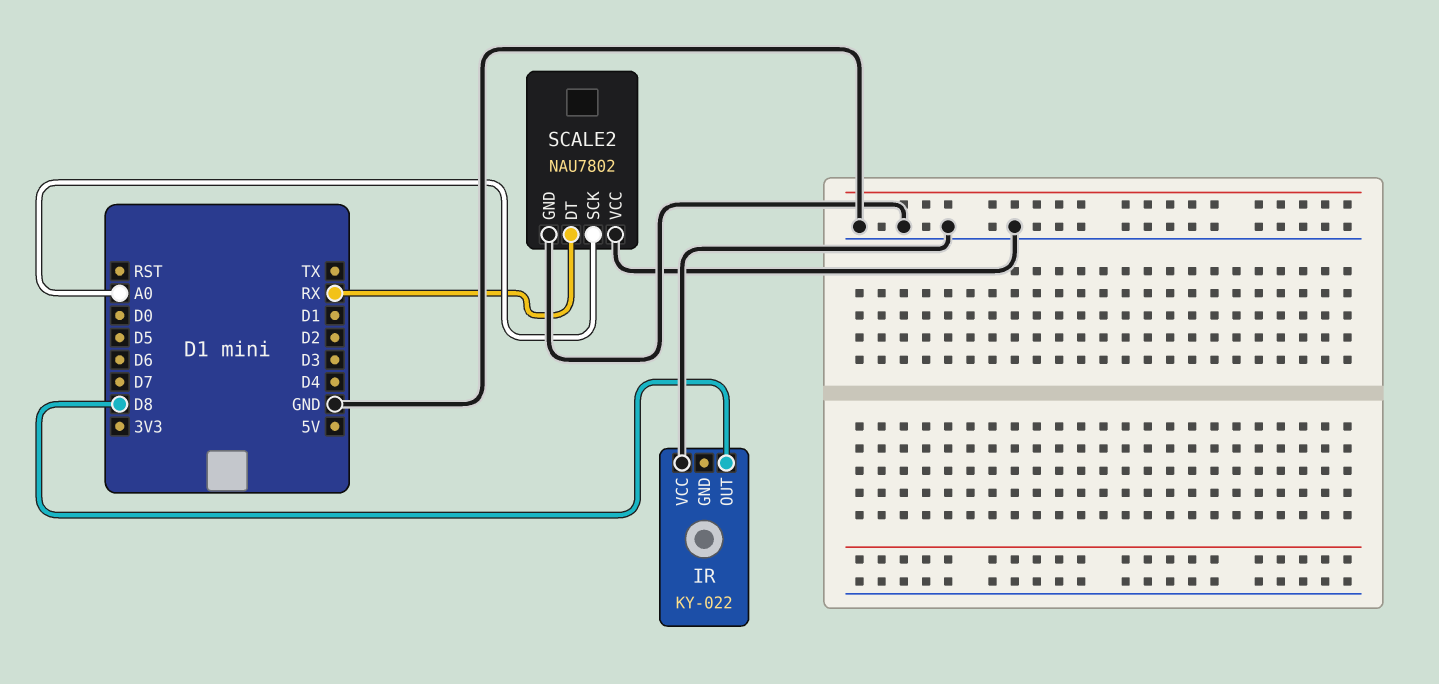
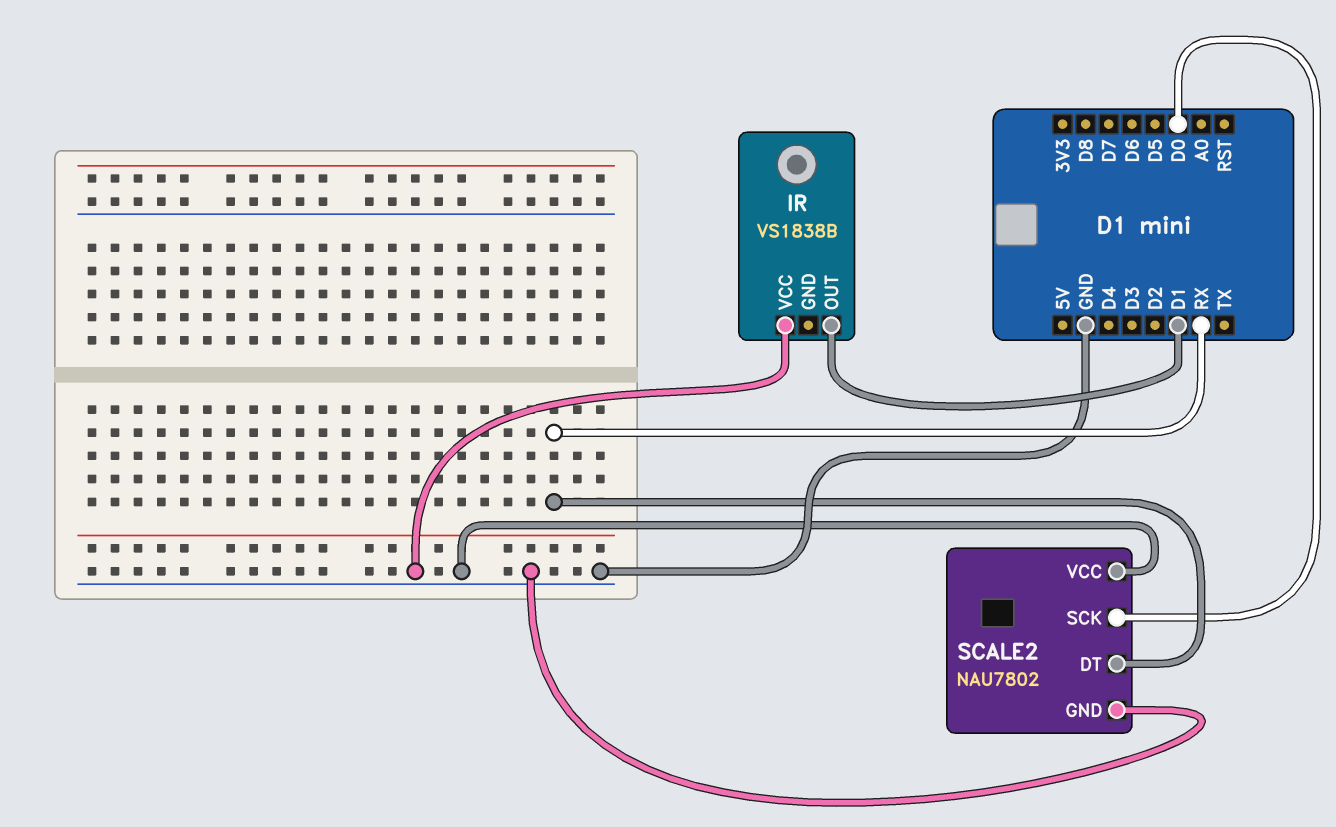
IR: KY-022 -> VS1838B
IR pin OUT: D8 -> D1
SCALE2 pin SCK: A0 -> D0

